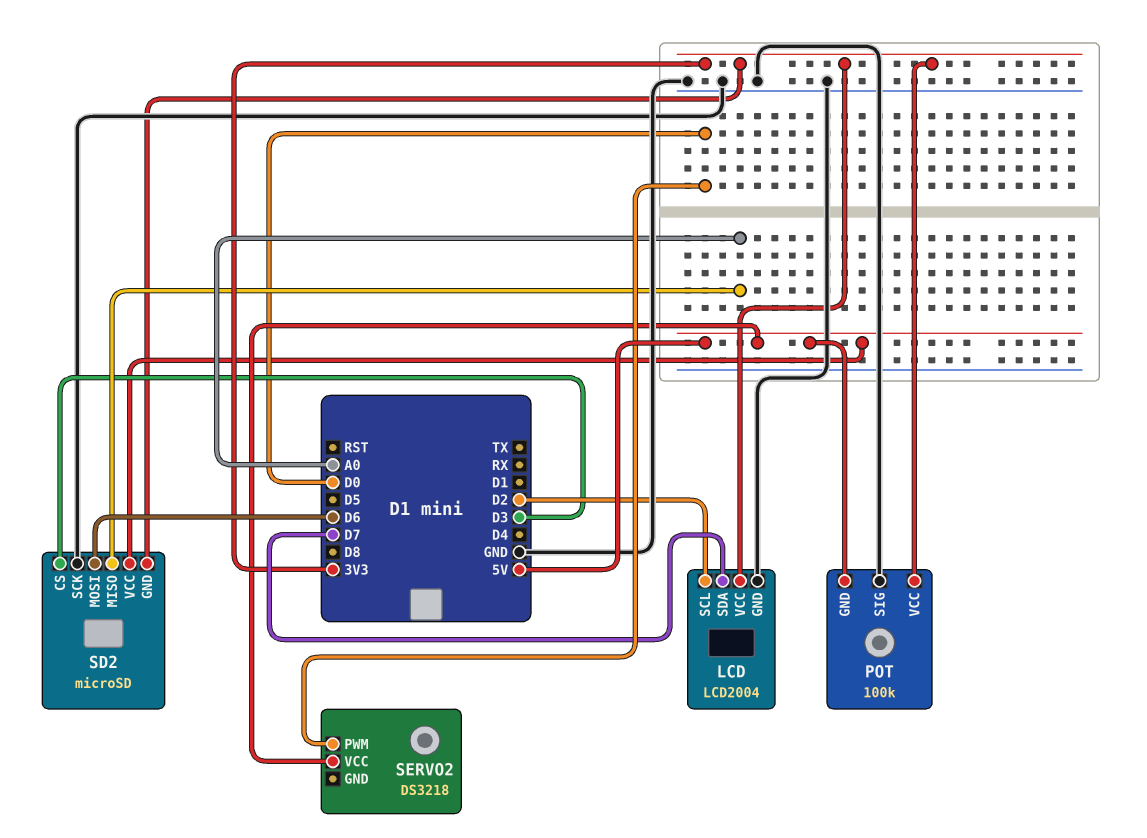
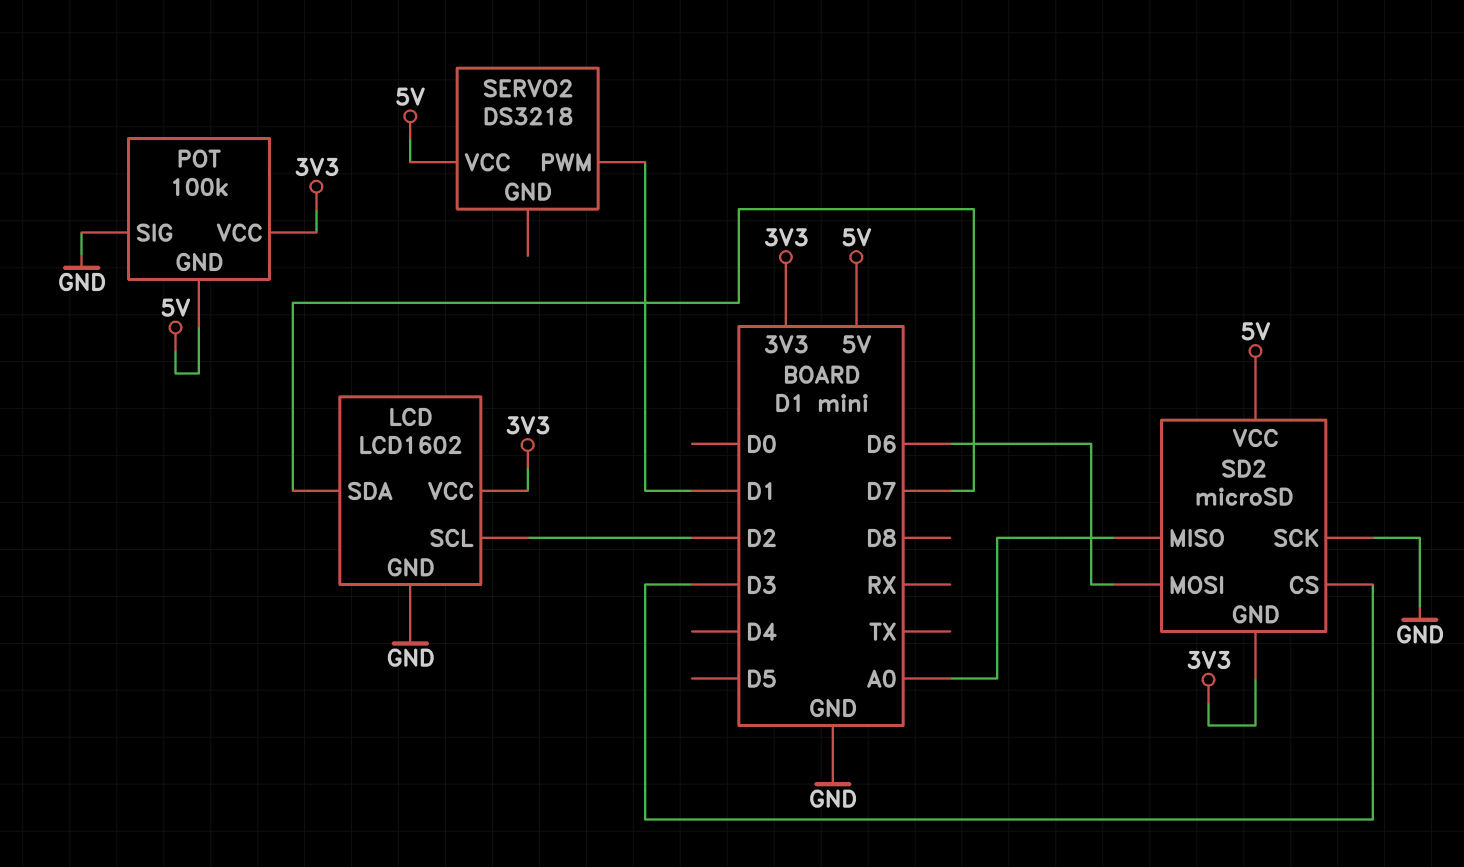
LCD: LCD2004 -> LCD1602
SERVO2 pin PWM: D0 -> D1

